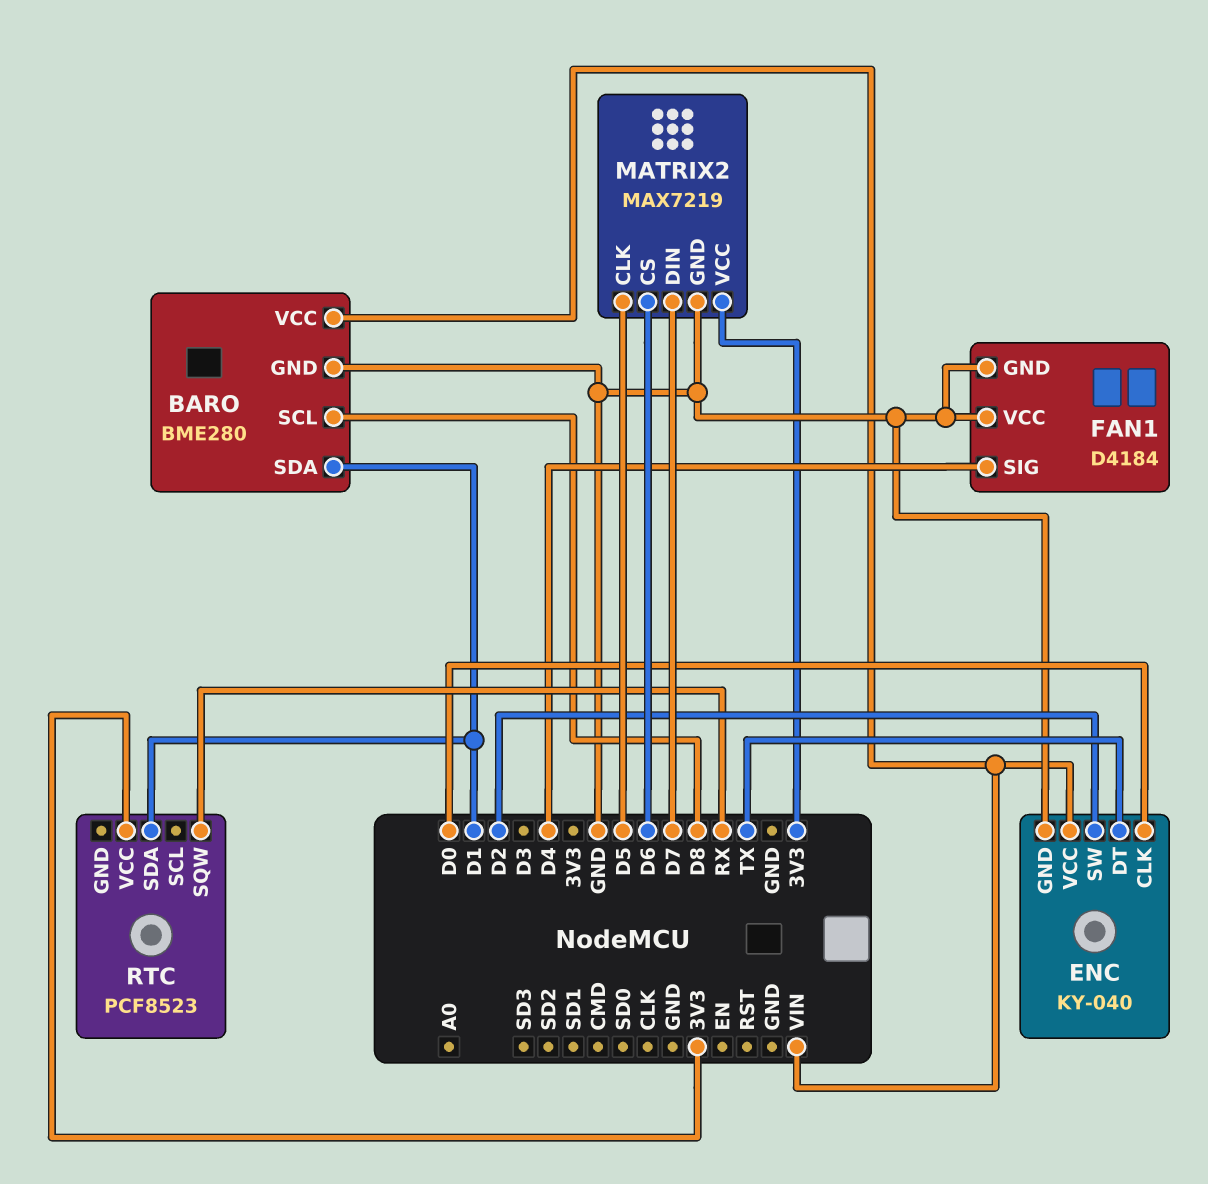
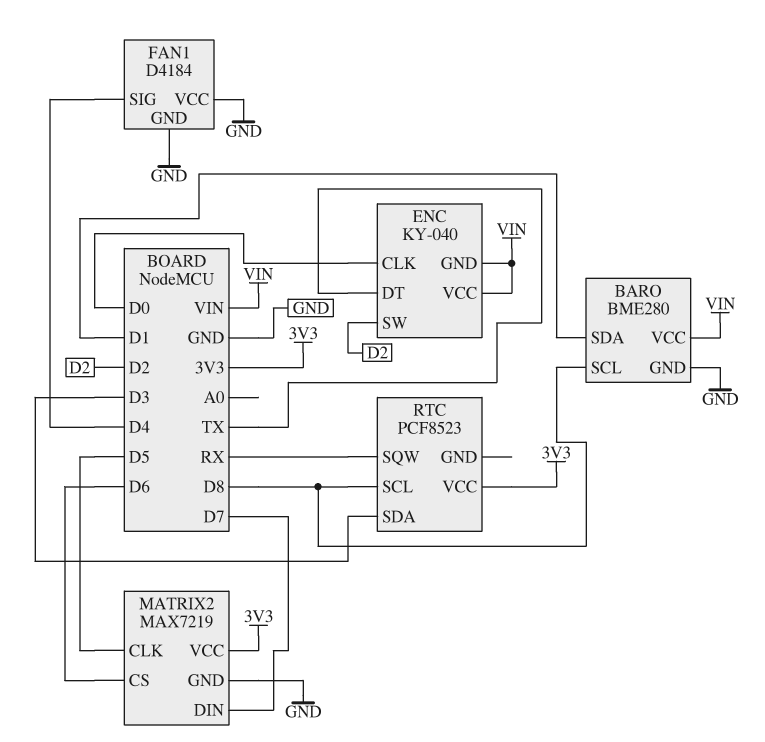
ENC pin GND: GND -> VIN
RTC pin SCL: none -> D8
RTC pin SDA: D1 -> D3

